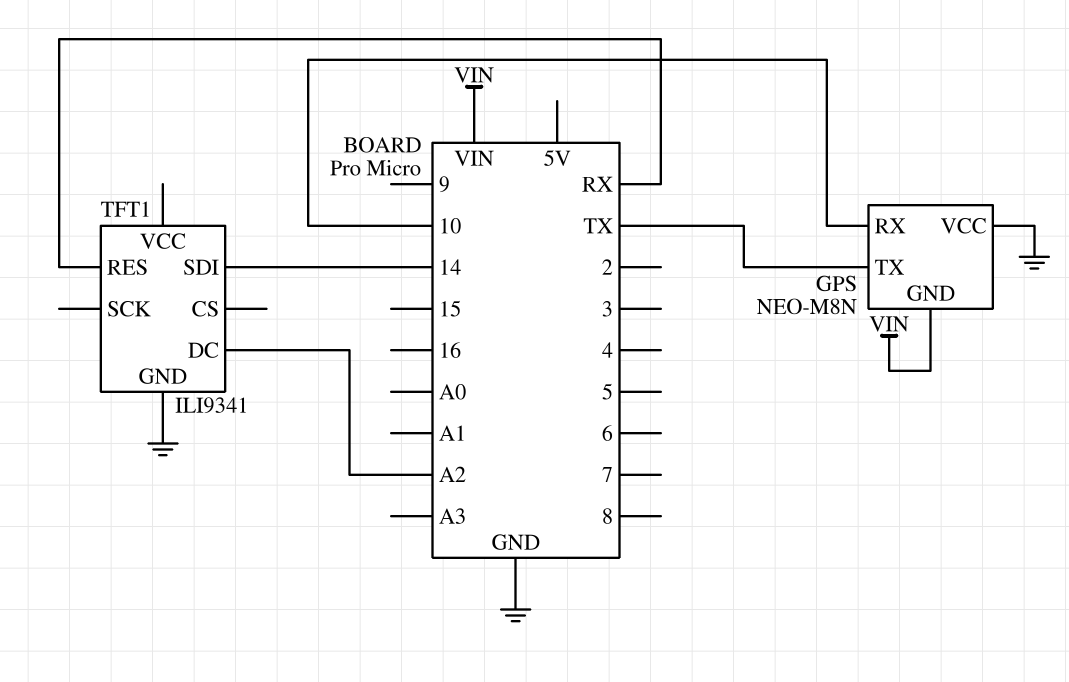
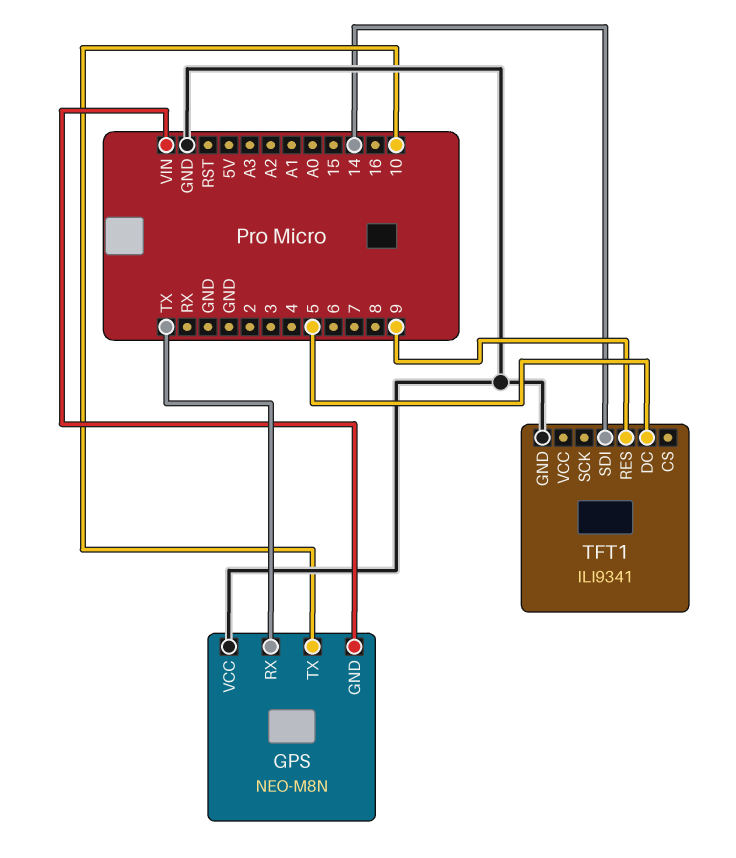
GPS pin RX: 10 -> TX
GPS pin TX: TX -> 10
TFT1 pin DC: A2 -> 5
TFT1 pin RES: RX -> 9

